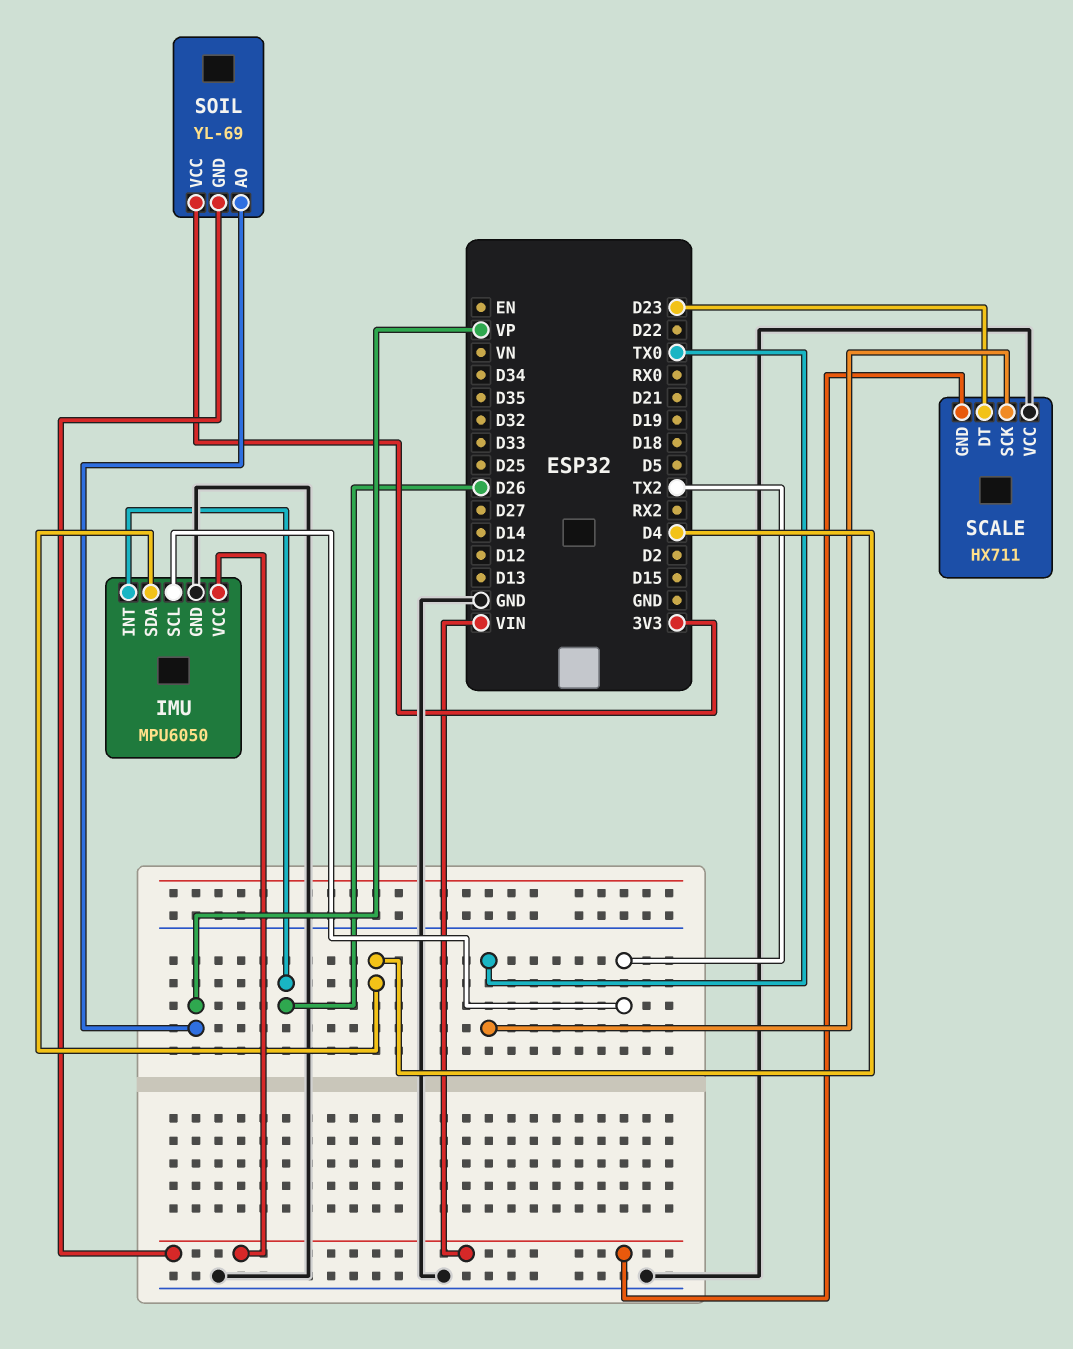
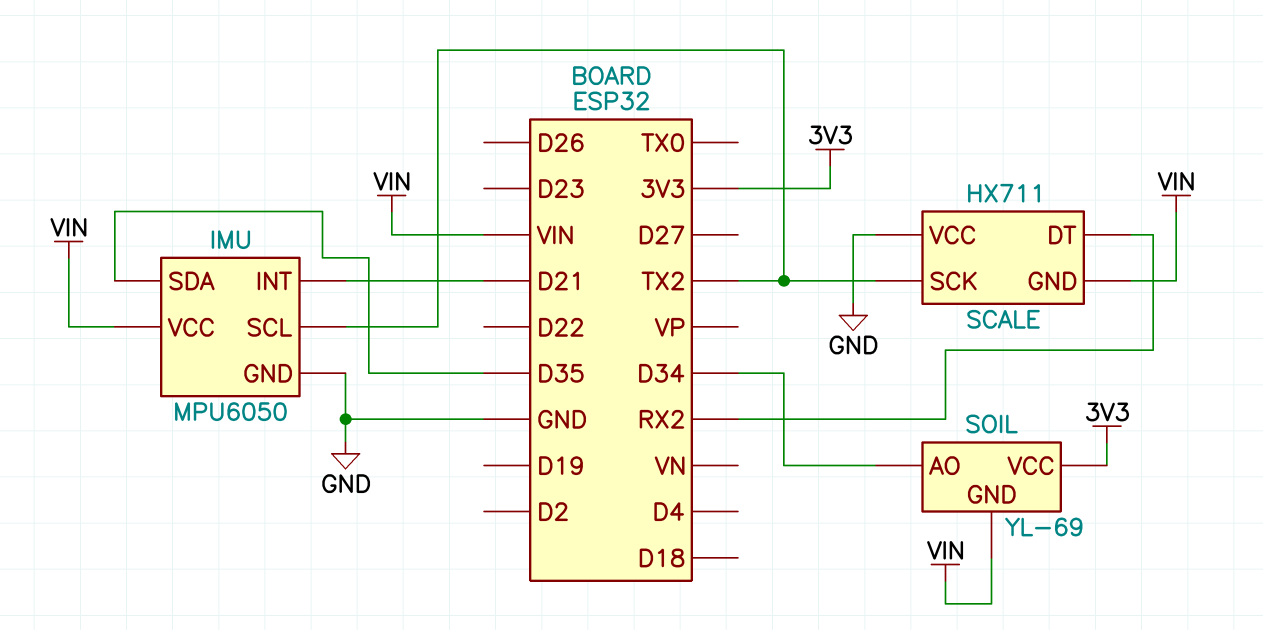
IMU pin INT: D26 -> D21
IMU pin SDA: D4 -> D35
SCALE pin DT: D23 -> RX2
SCALE pin SCK: TX0 -> TX2
SOIL pin AO: VP -> D34

